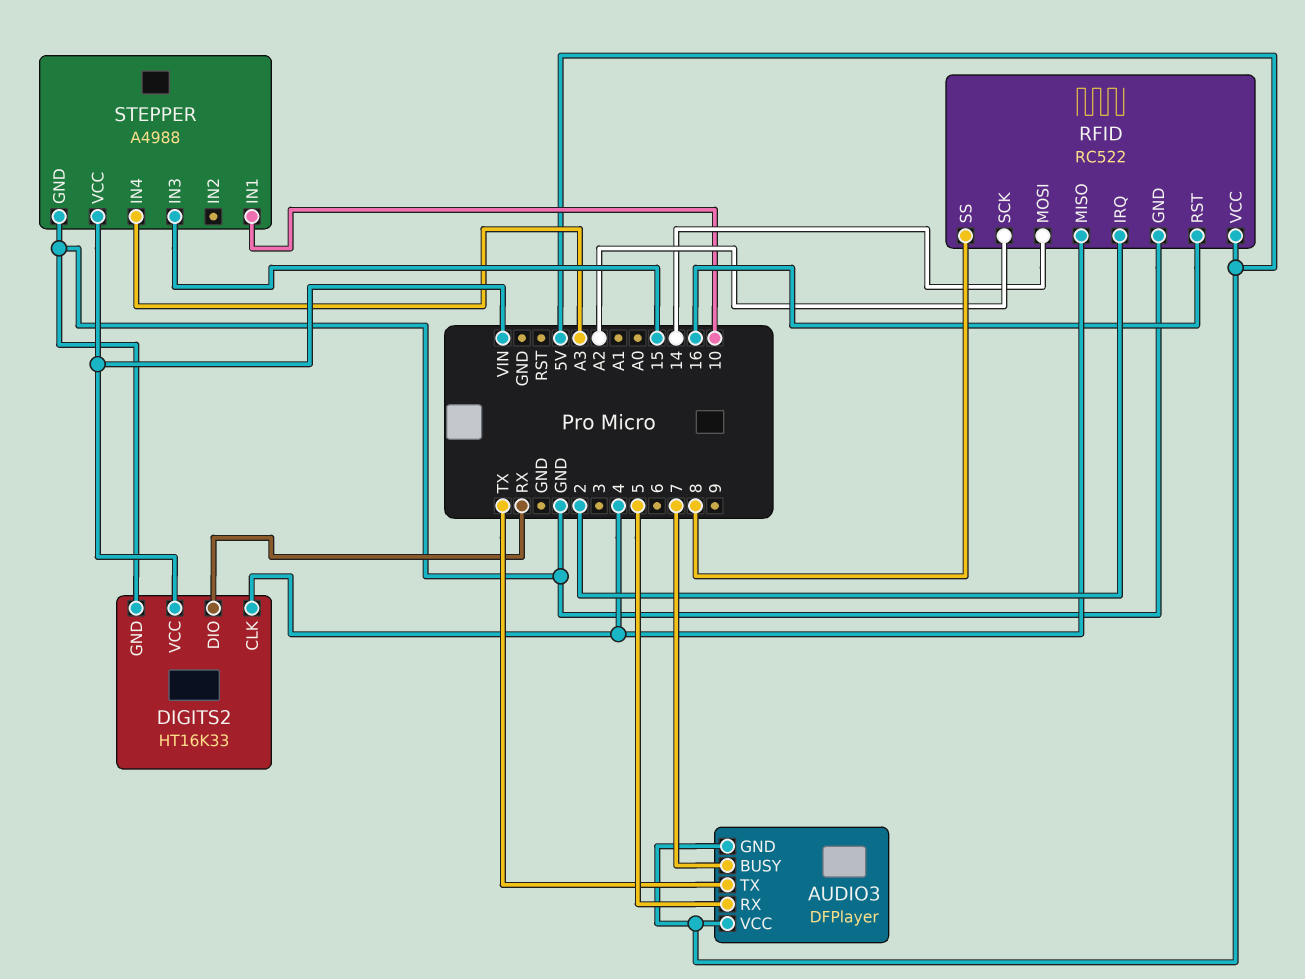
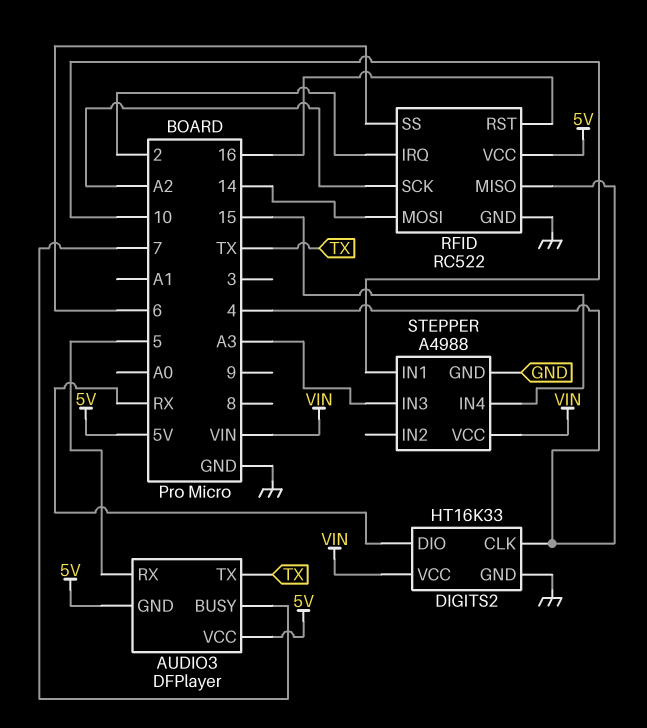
RFID pin SS: 8 -> 6
STEPPER pin IN3: 15 -> A3
STEPPER pin IN4: A3 -> 15

